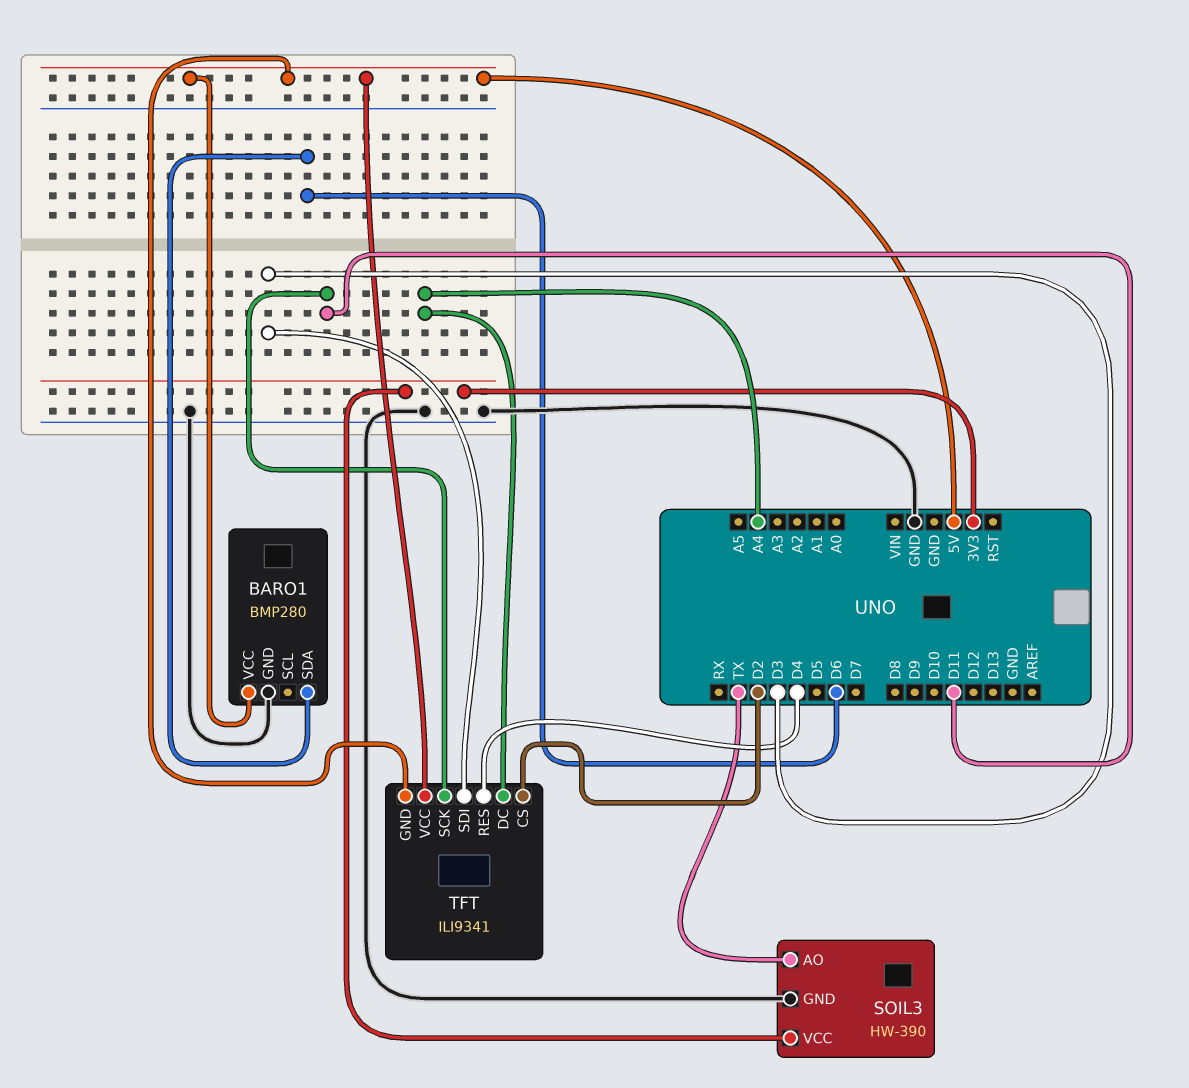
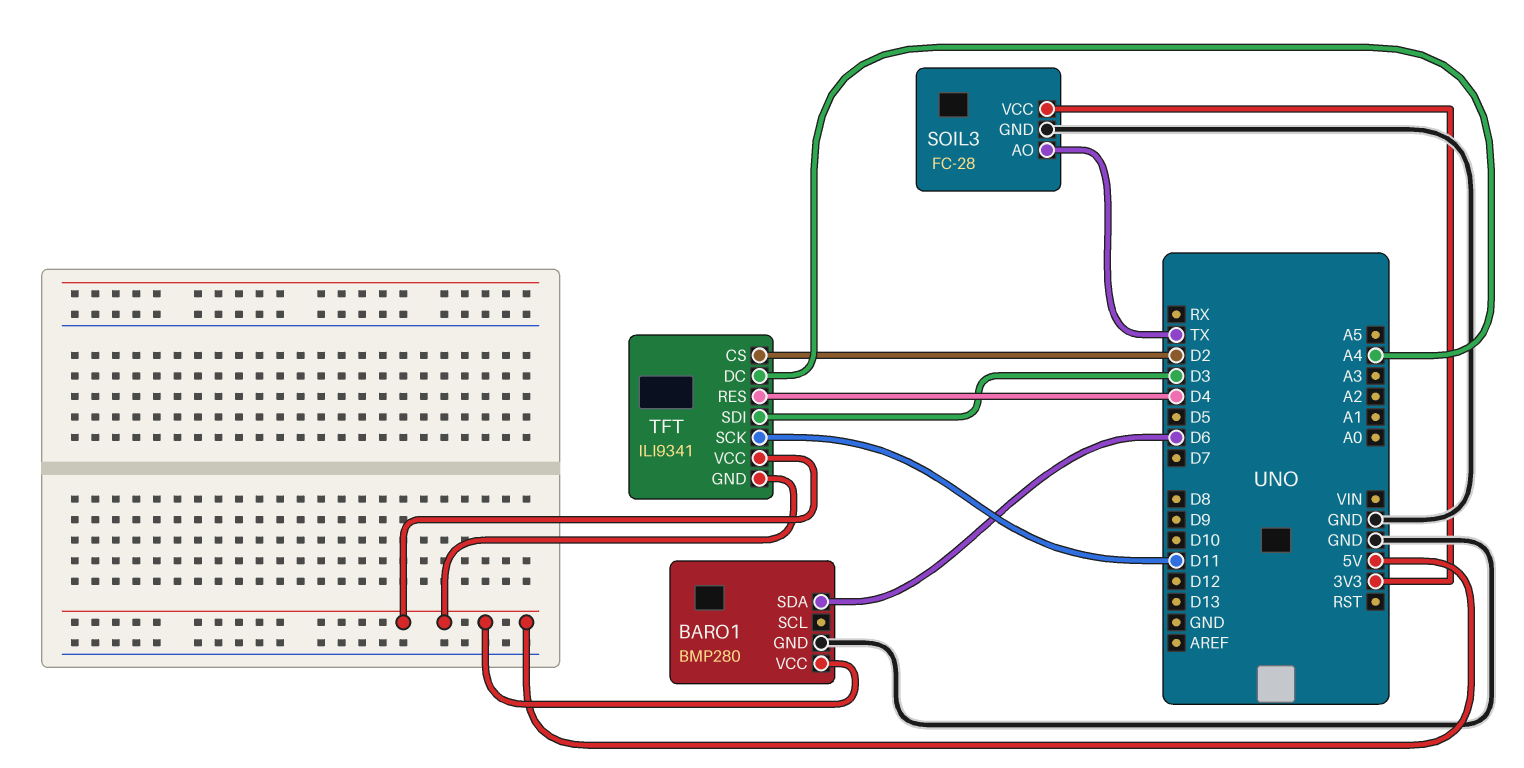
SOIL3: HW-390 -> FC-28

